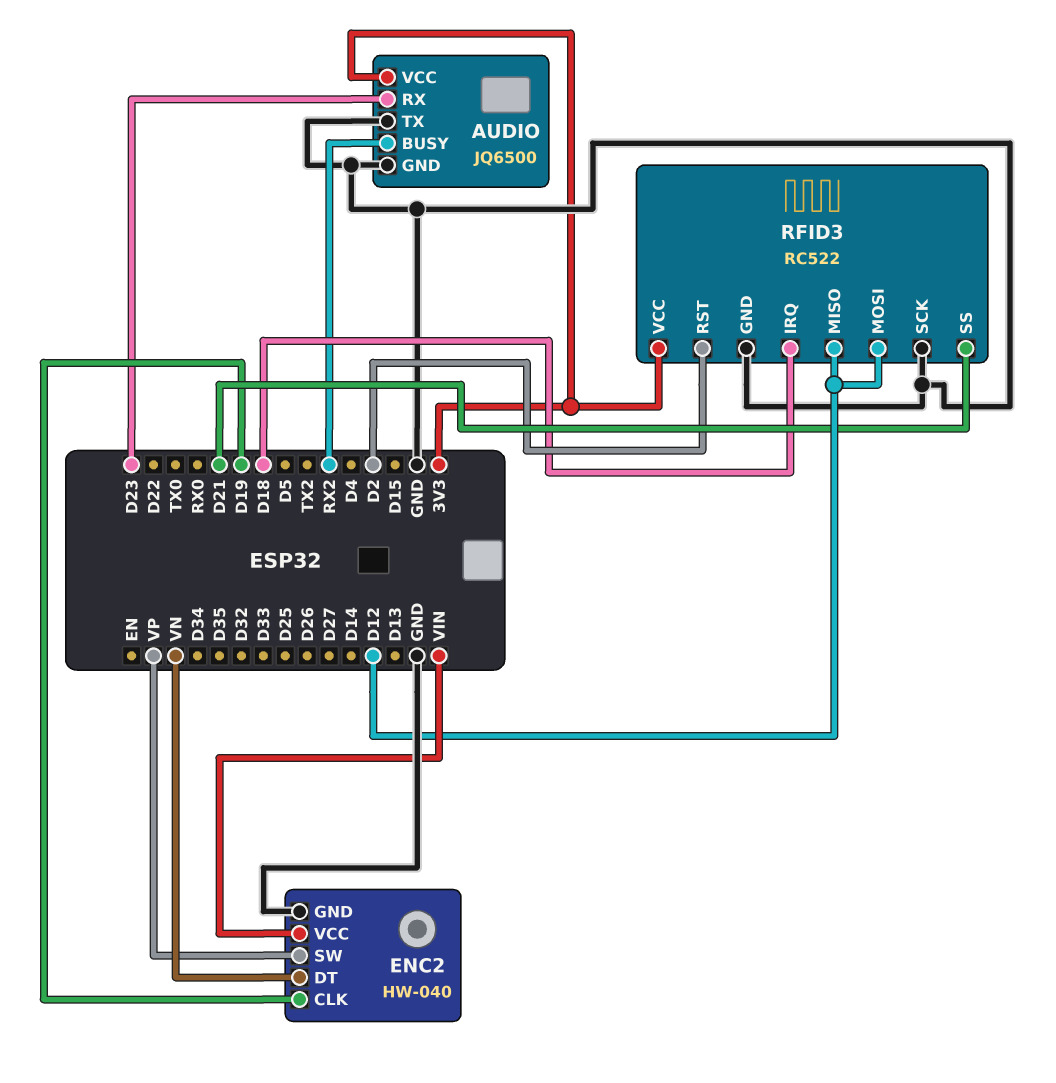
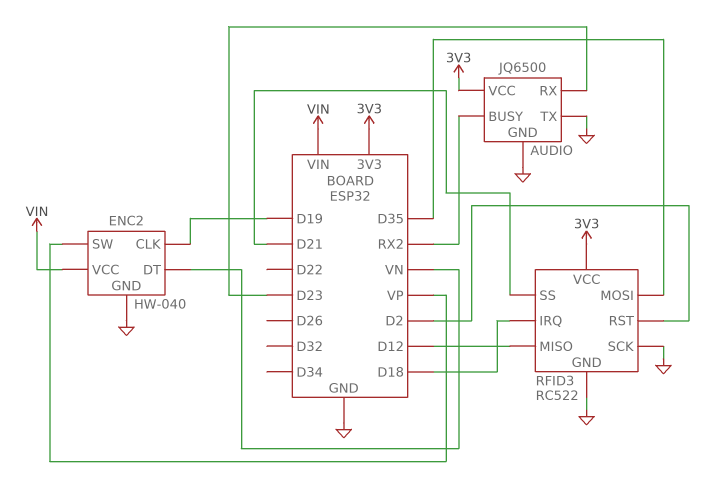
RFID3 pin MOSI: D12 -> D35

